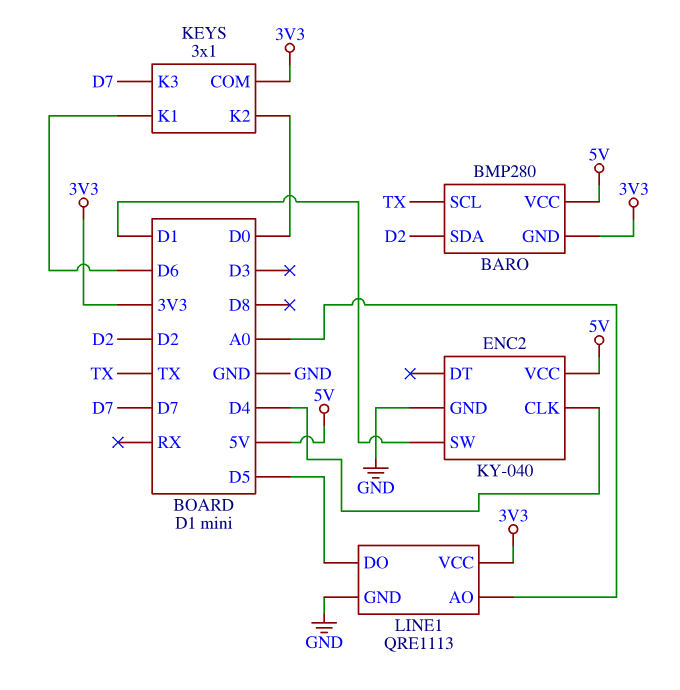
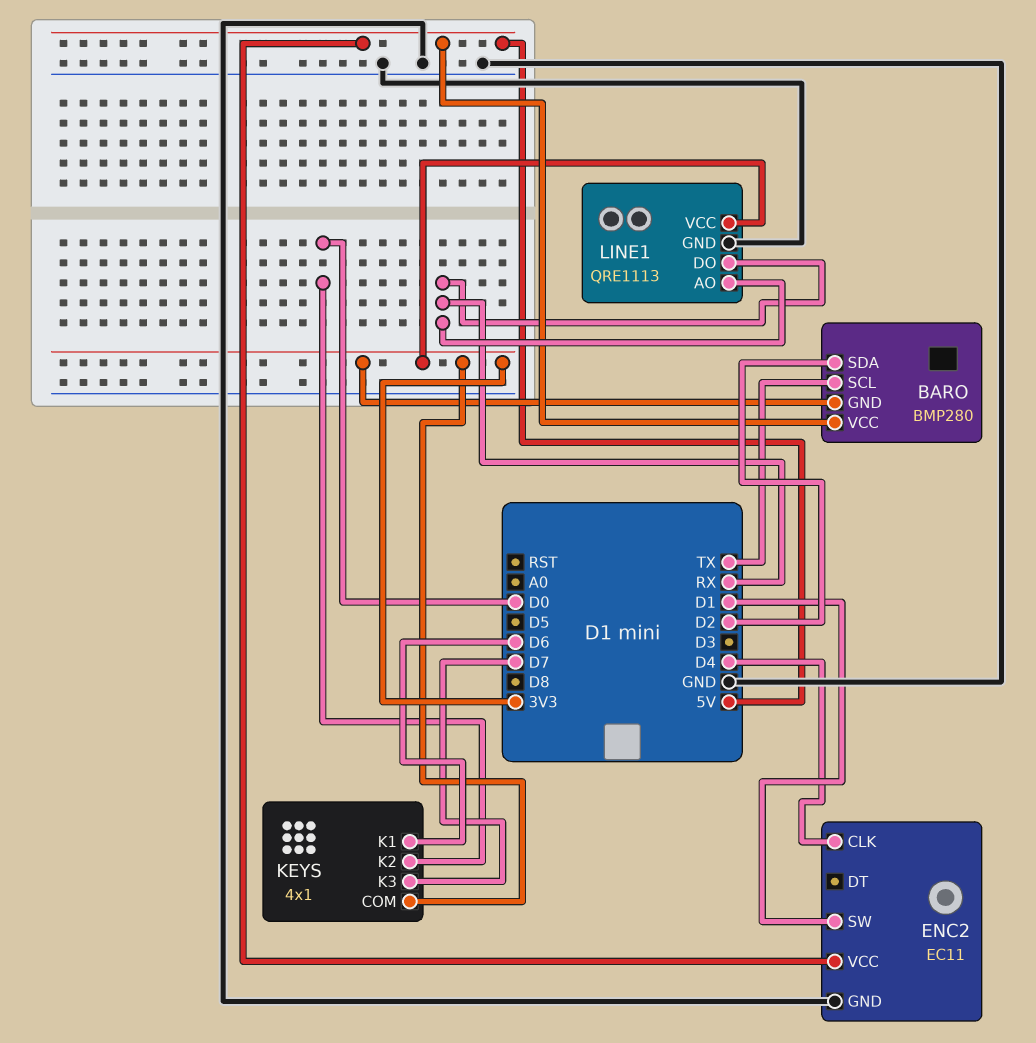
ENC2: KY-040 -> EC11
KEYS: 3x1 -> 4x1
LINE1 pin AO: A0 -> RX
LINE1 pin DO: D5 -> RX

